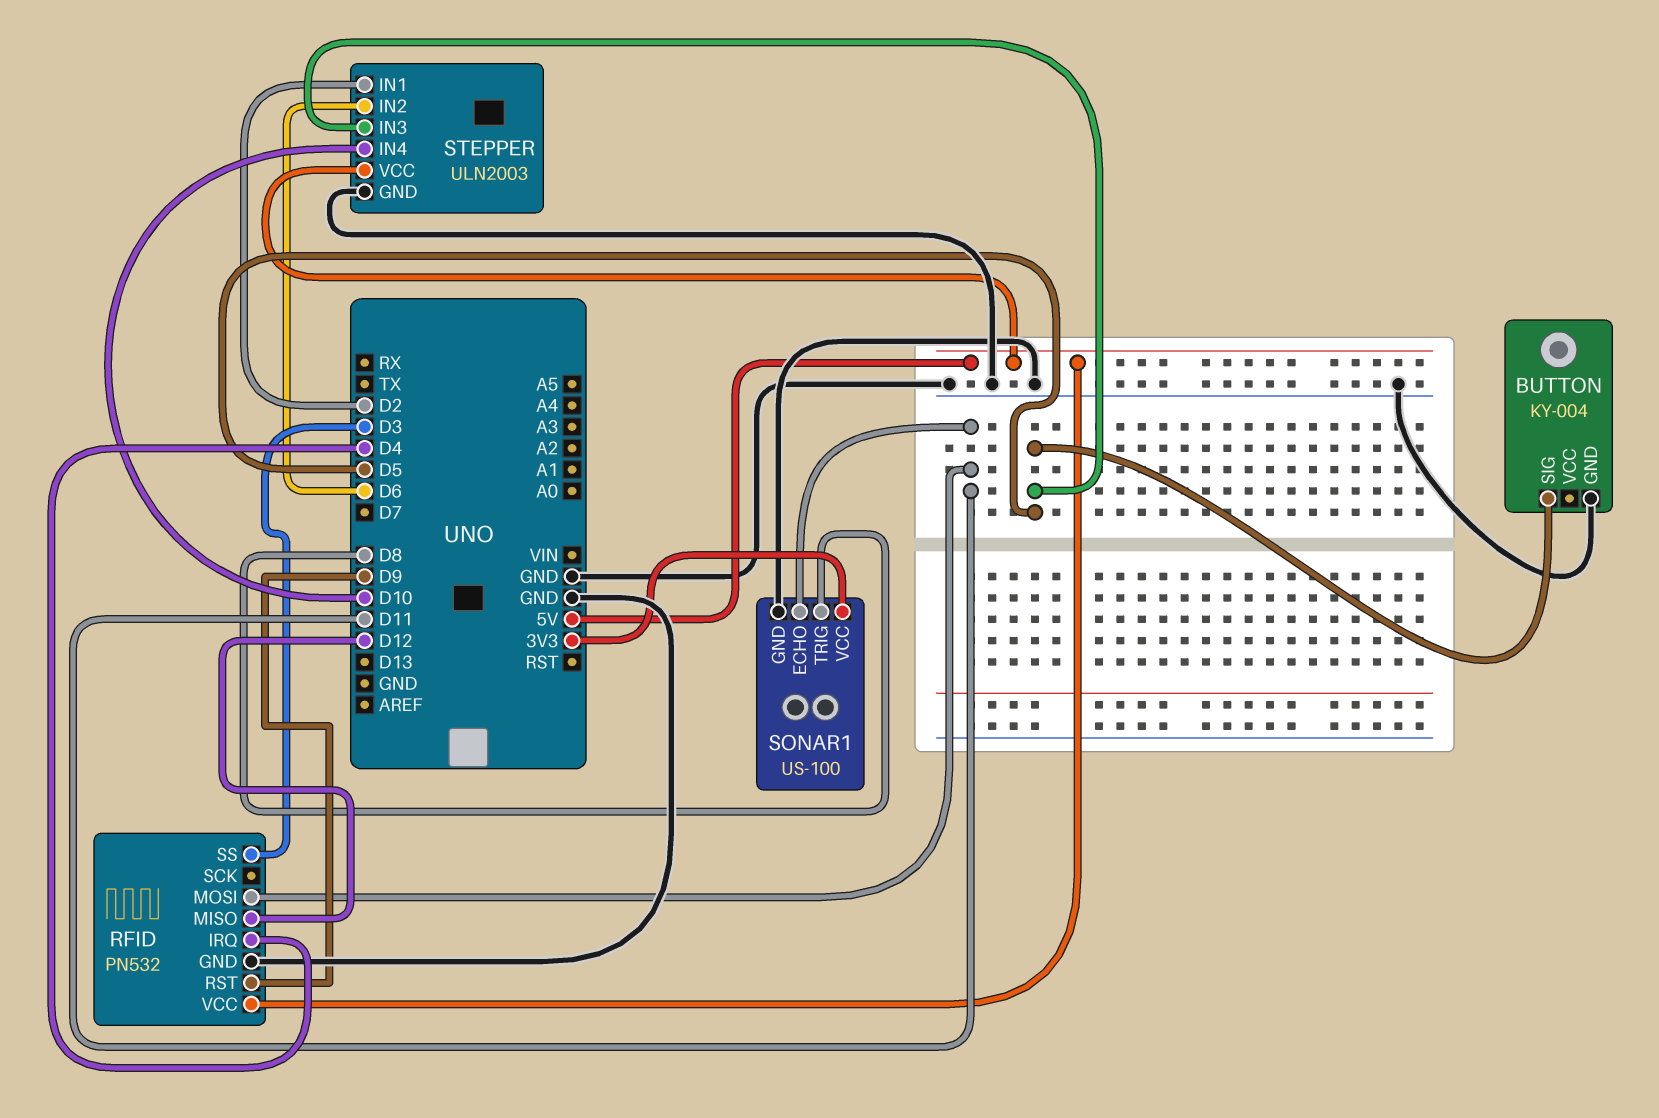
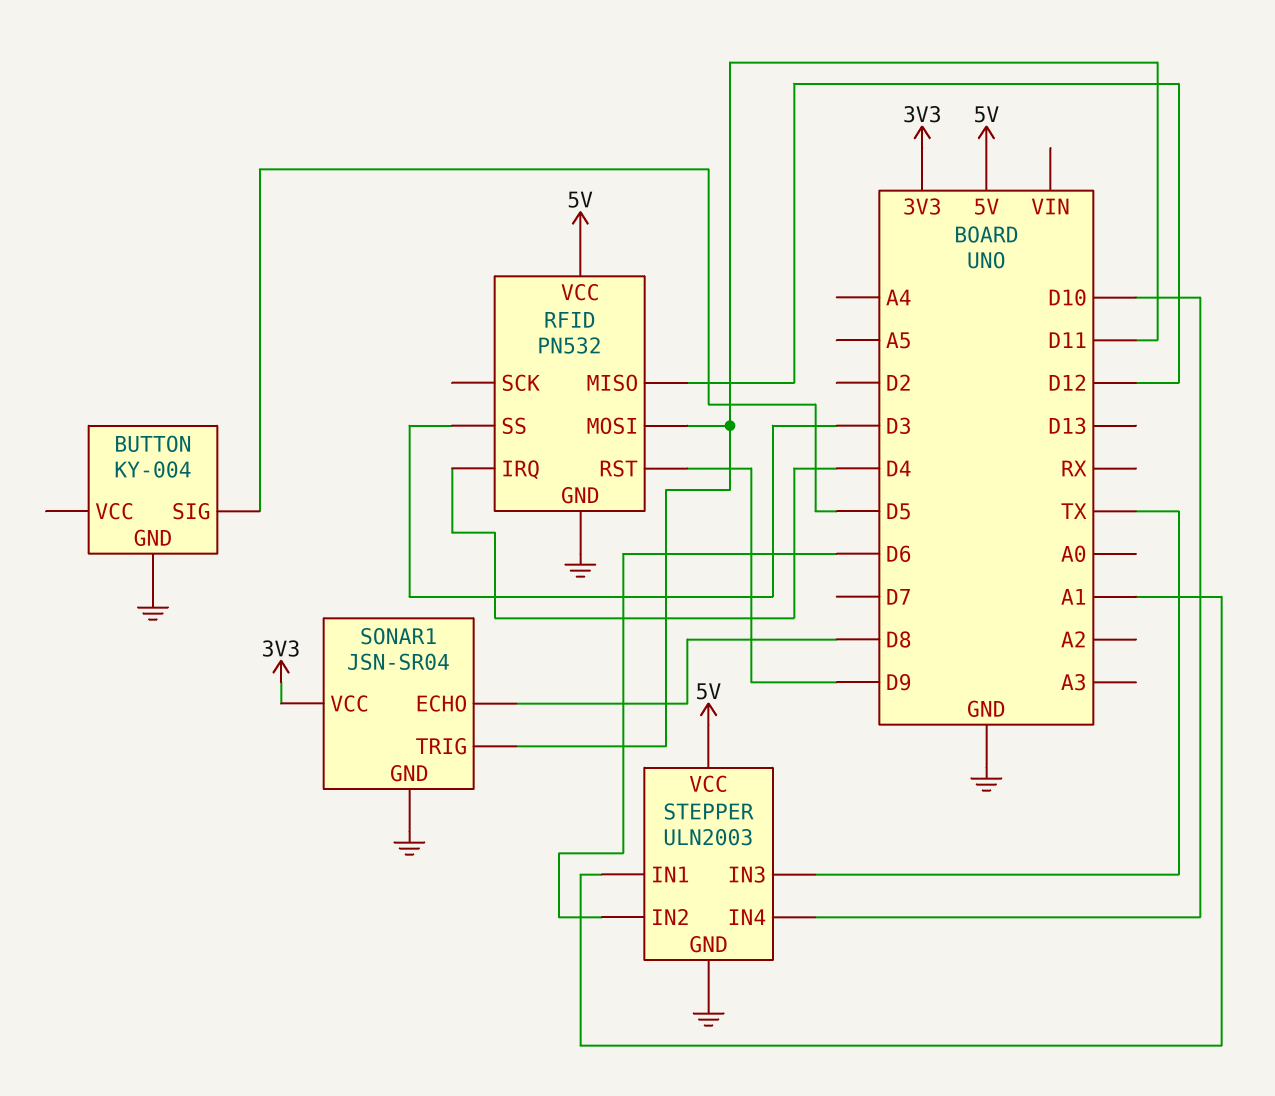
SONAR1: US-100 -> JSN-SR04
SONAR1 pin ECHO: D11 -> D8
SONAR1 pin TRIG: D8 -> D11
STEPPER pin IN1: D2 -> A1
STEPPER pin IN3: D5 -> TX

